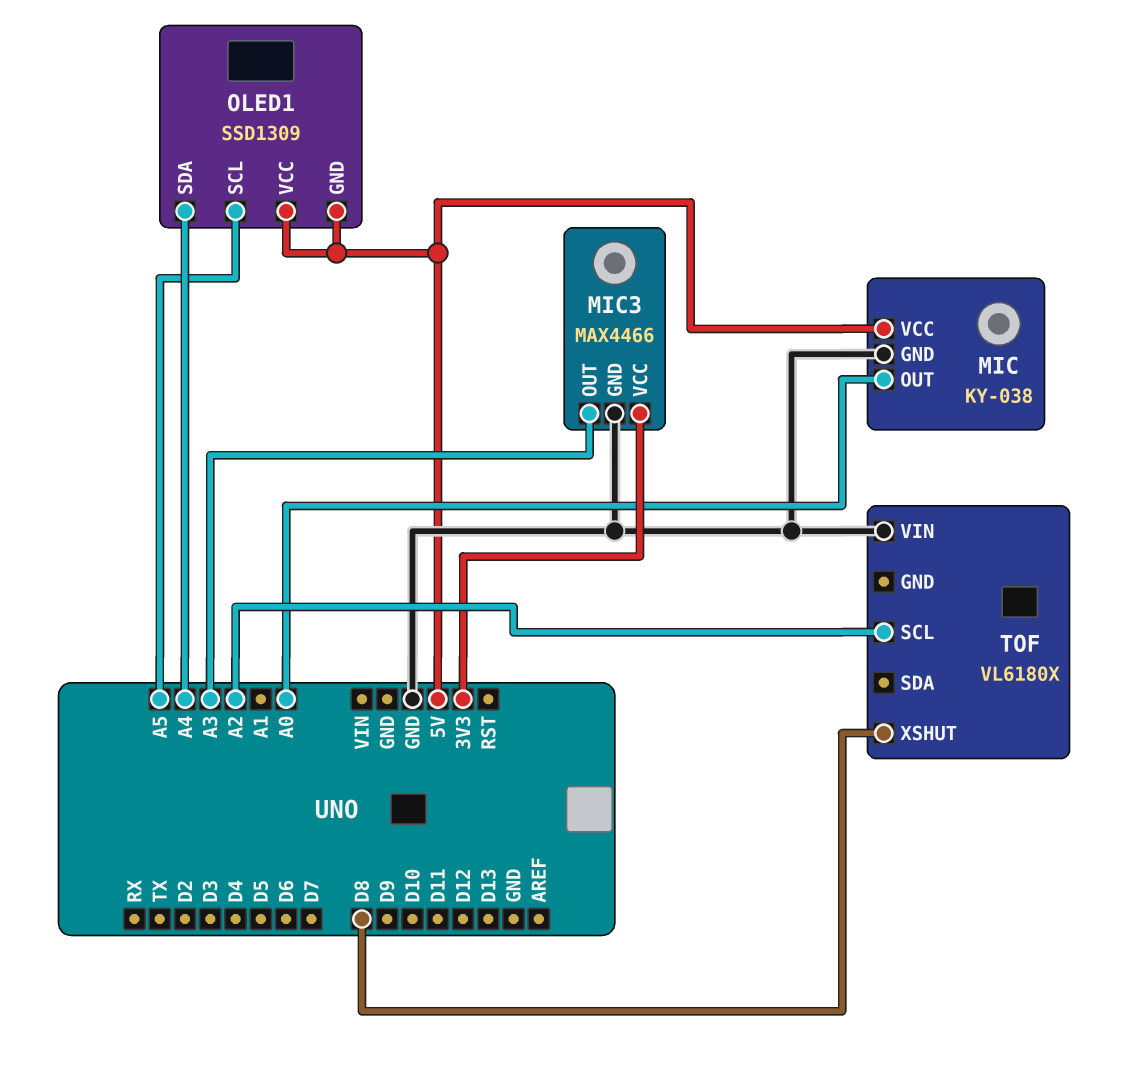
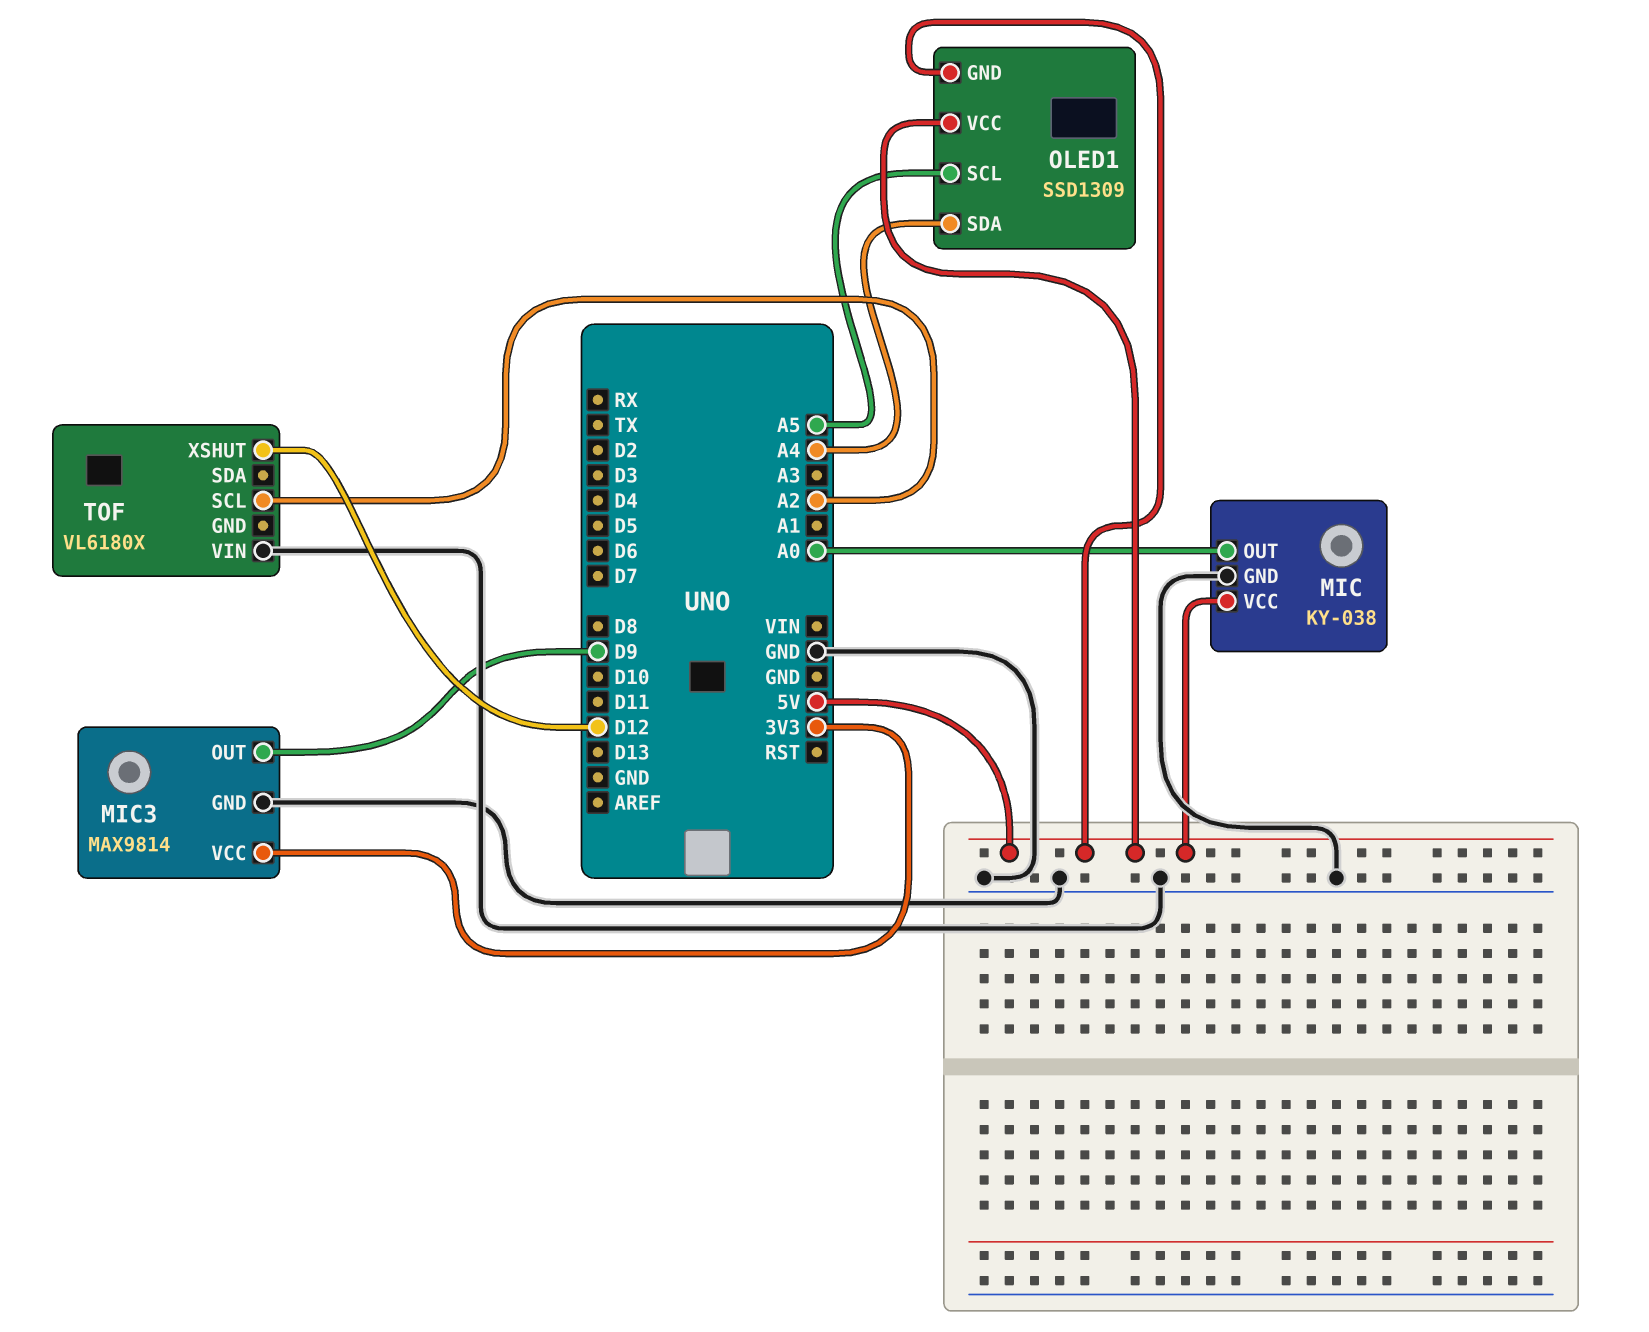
MIC3: MAX4466 -> MAX9814
MIC3 pin OUT: A3 -> D9
TOF pin XSHUT: D8 -> D12

